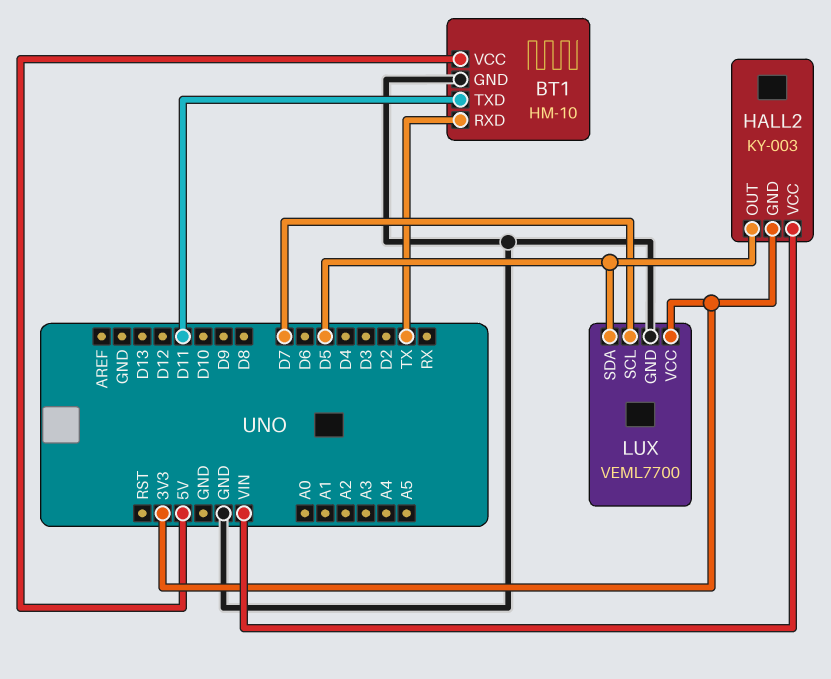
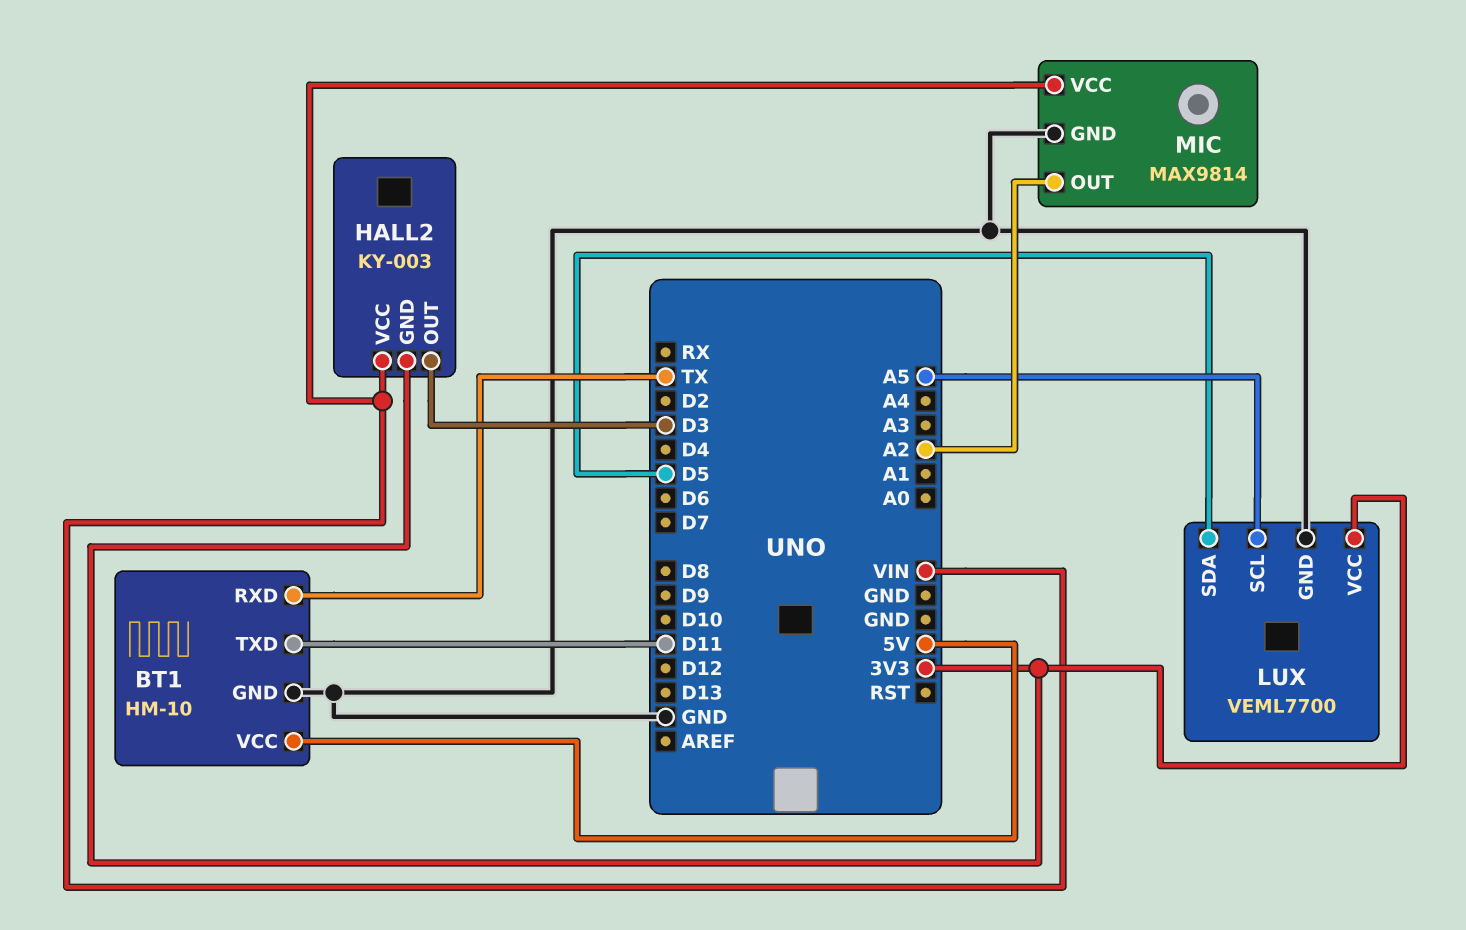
HALL2 pin OUT: D5 -> D3
LUX pin SCL: D7 -> A5
MIC: none -> MAX9814
MIC pin GND: none -> GND
MIC pin OUT: none -> A2
MIC pin VCC: none -> VIN

